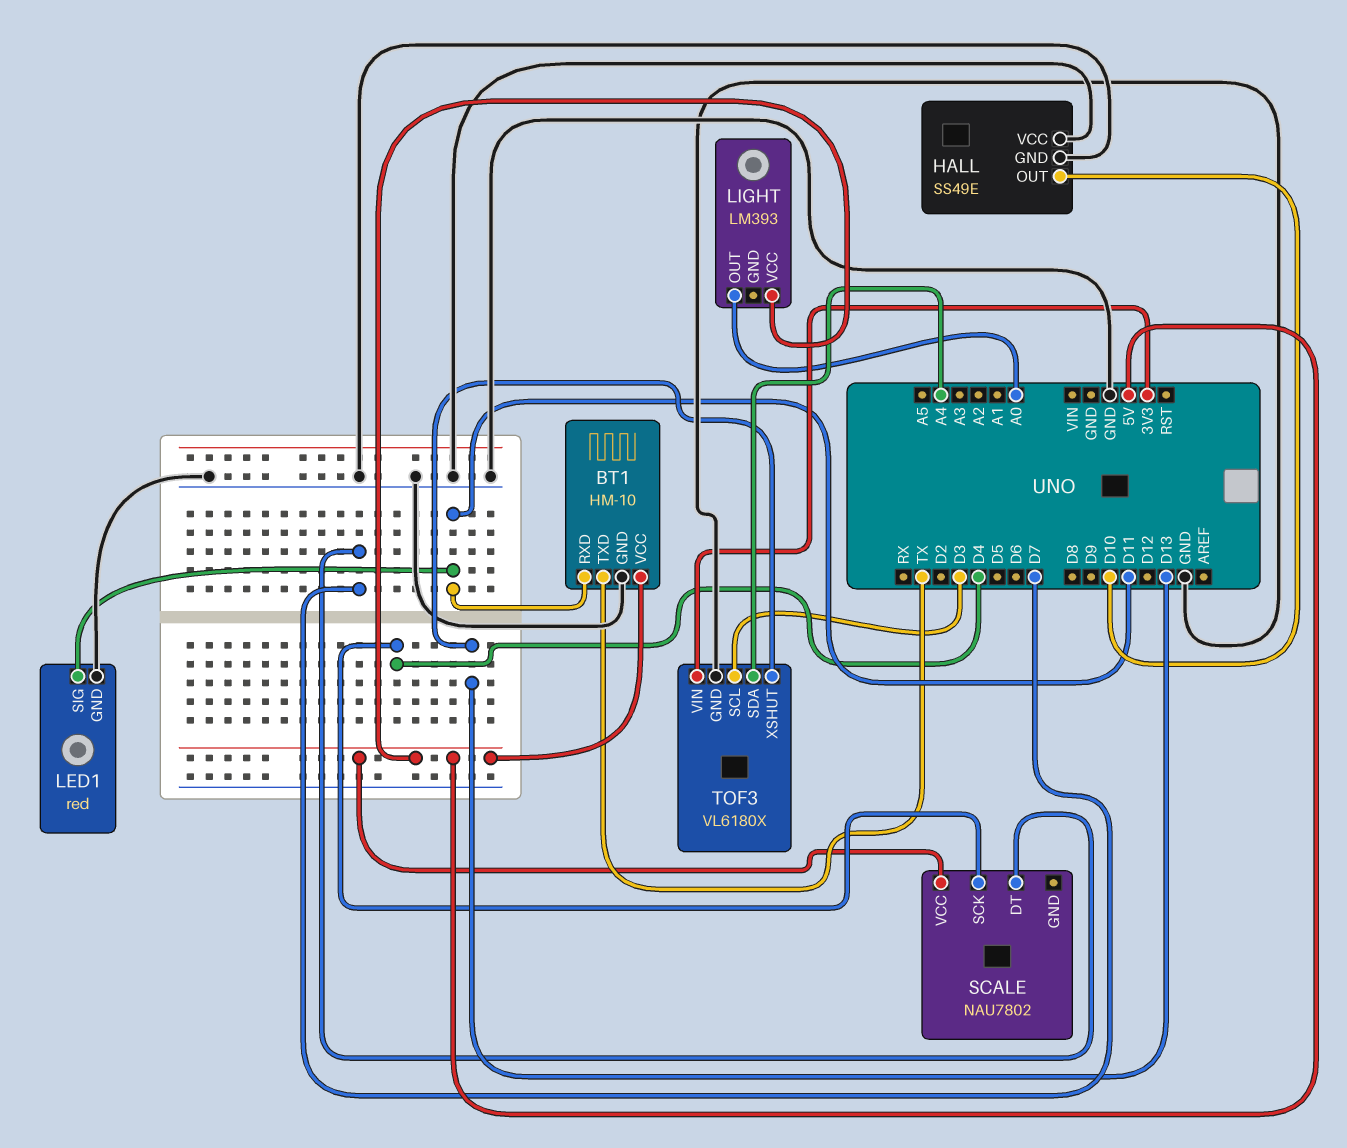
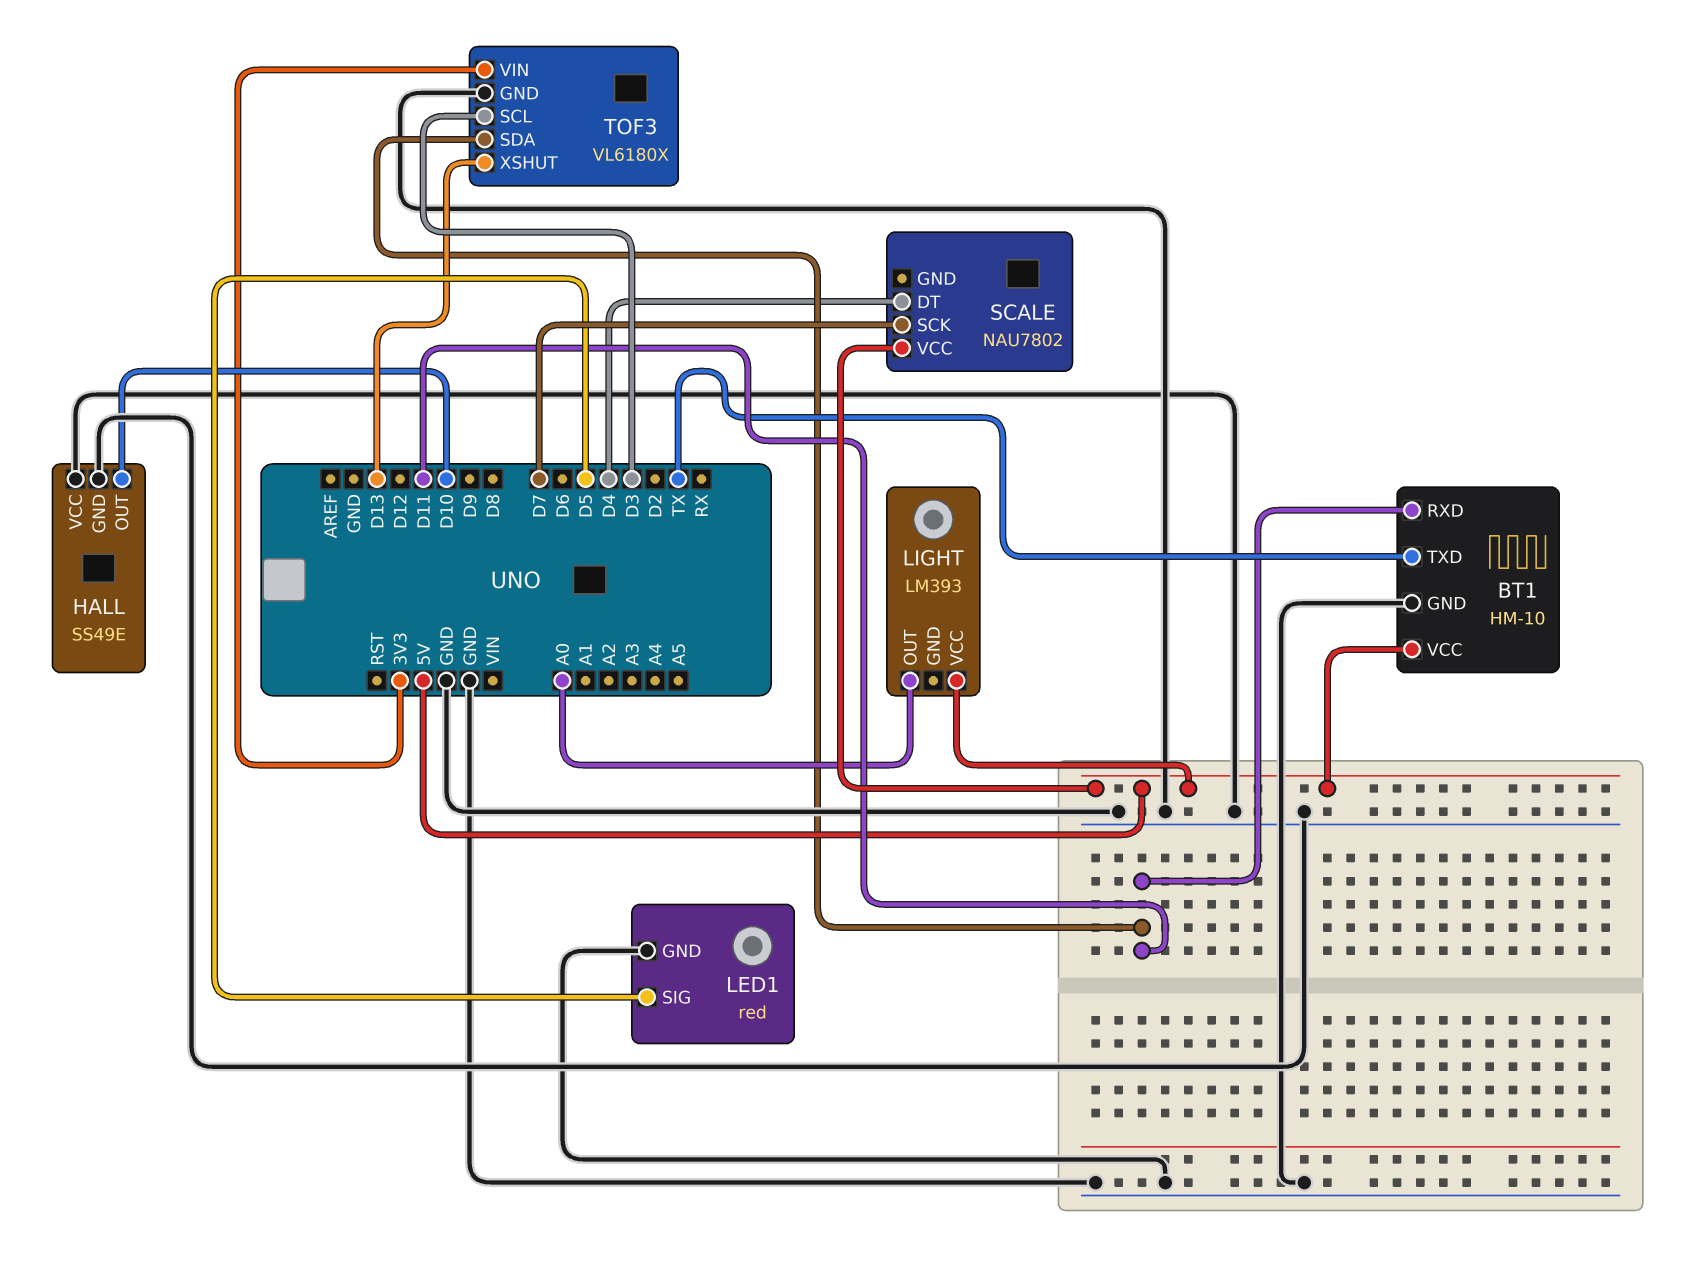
LED1 pin SIG: D11 -> D5
SCALE pin DT: D7 -> D4
SCALE pin SCK: D4 -> D7
TOF3 pin SDA: A4 -> D11

